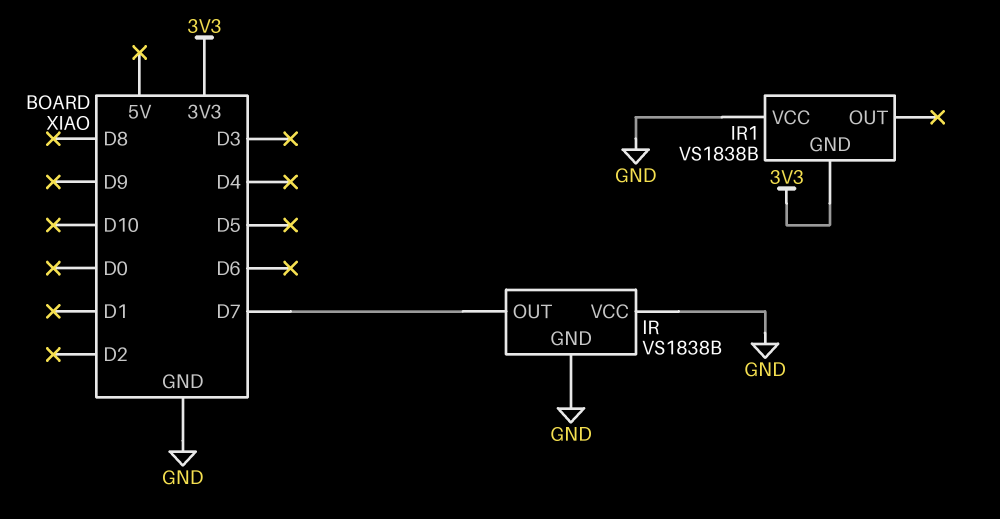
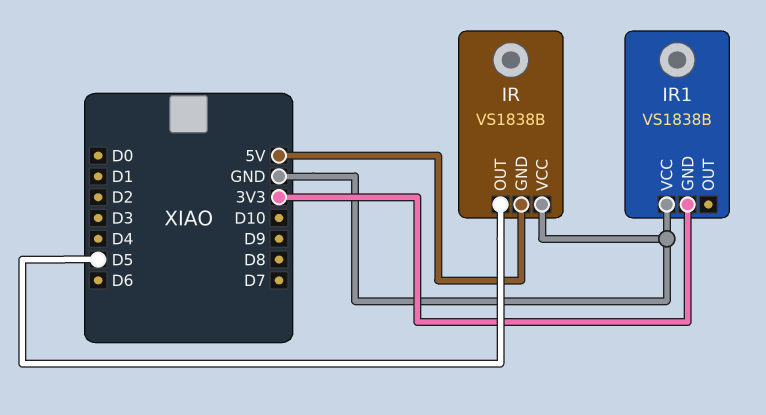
IR pin GND: GND -> 5V
IR pin OUT: D7 -> D5

